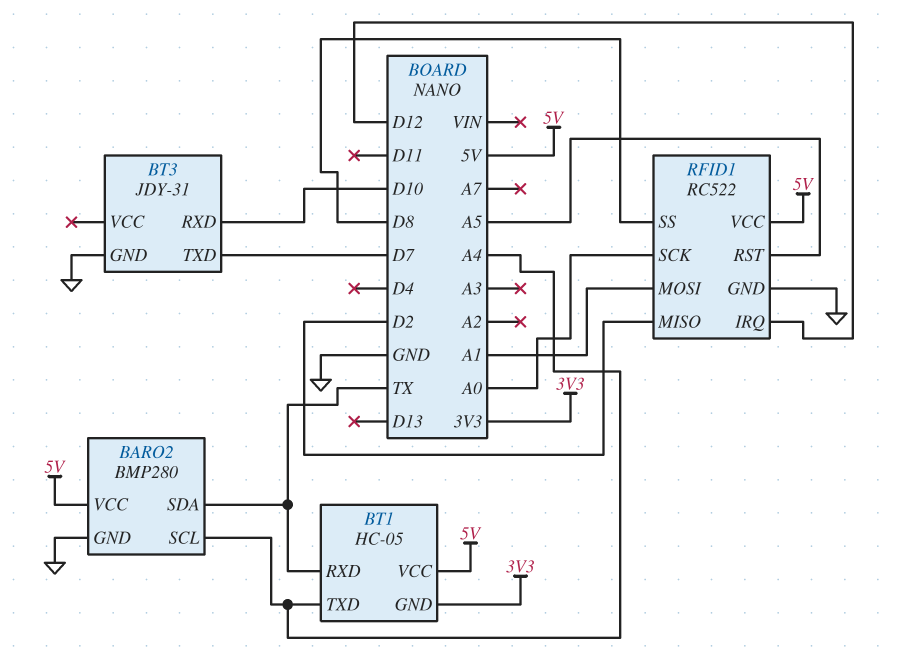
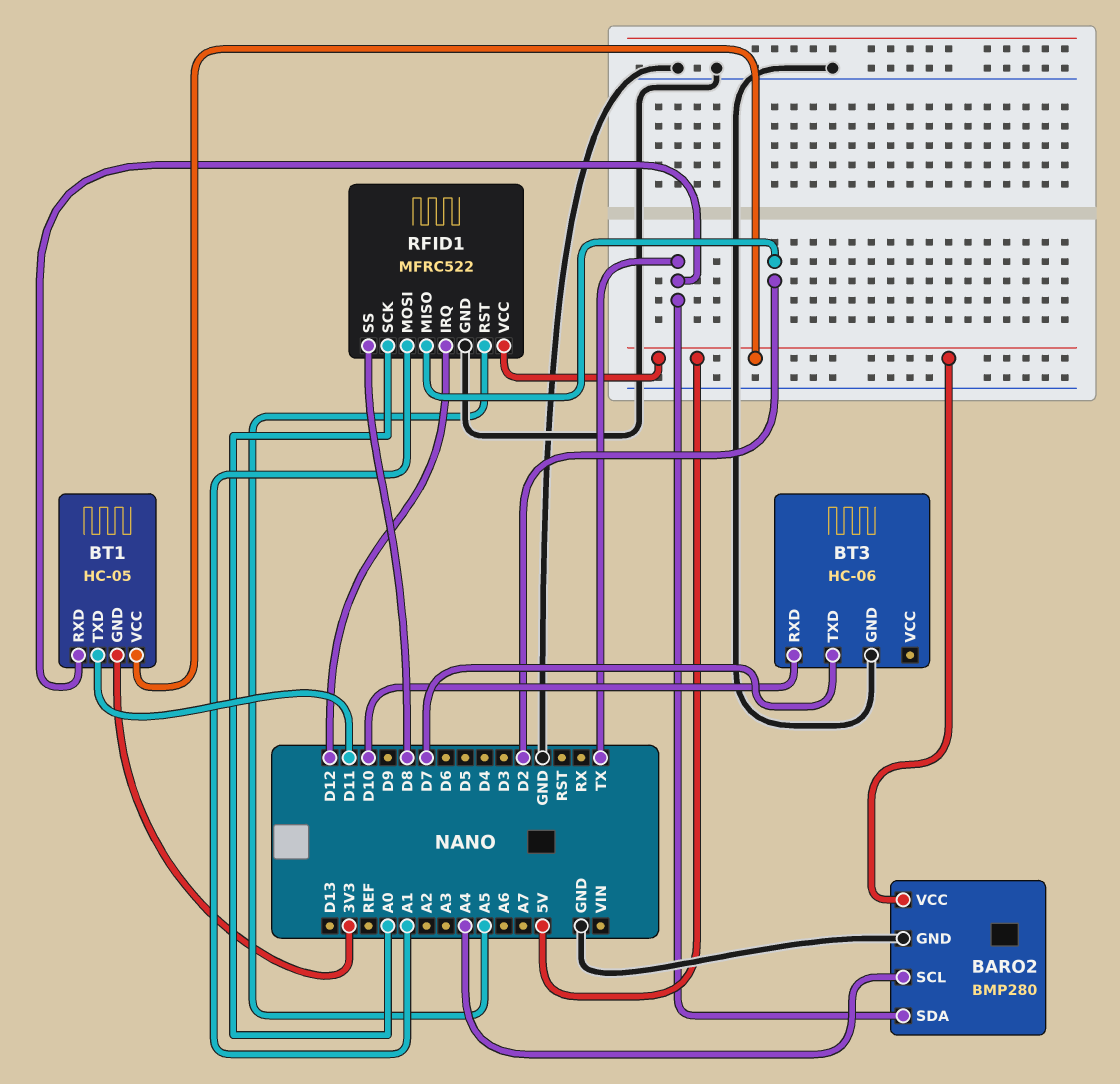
BT1 pin TXD: A4 -> D11
BT3: JDY-31 -> HC-06
RFID1: RC522 -> MFRC522

